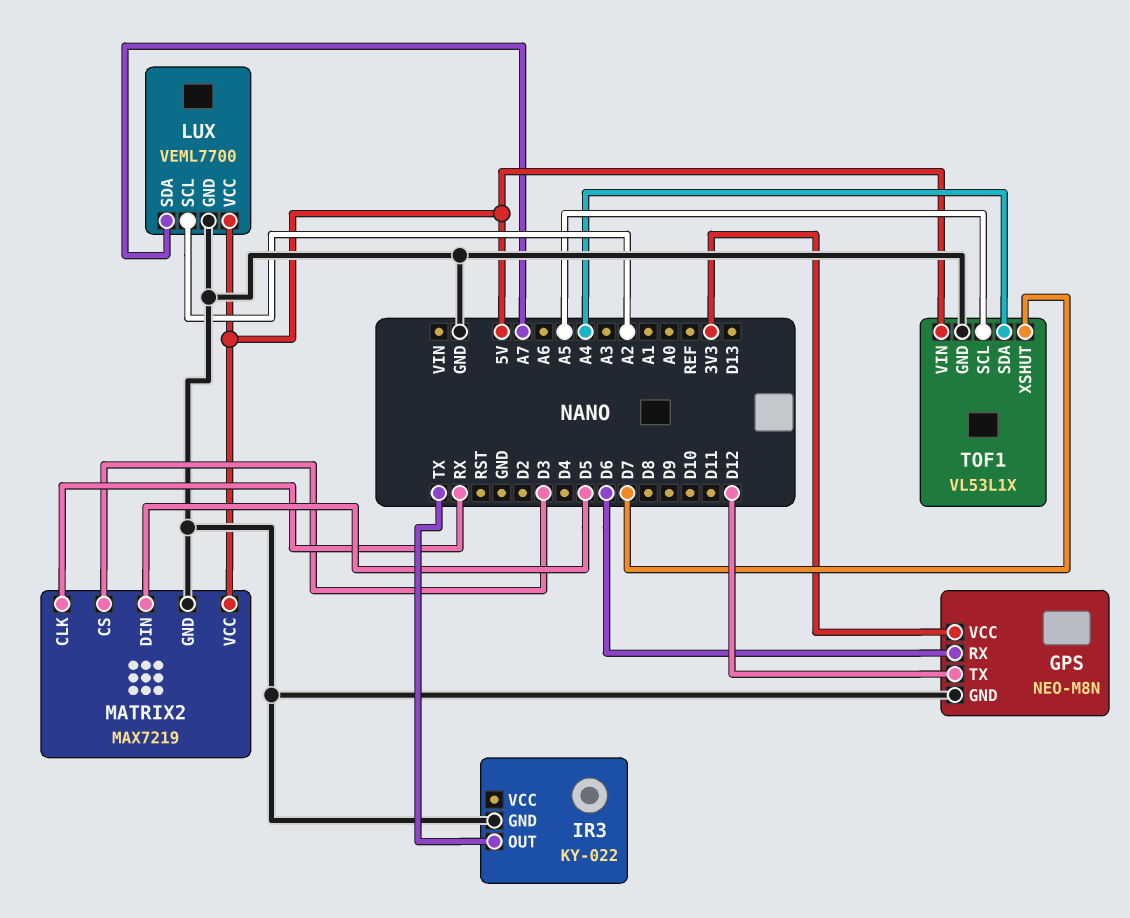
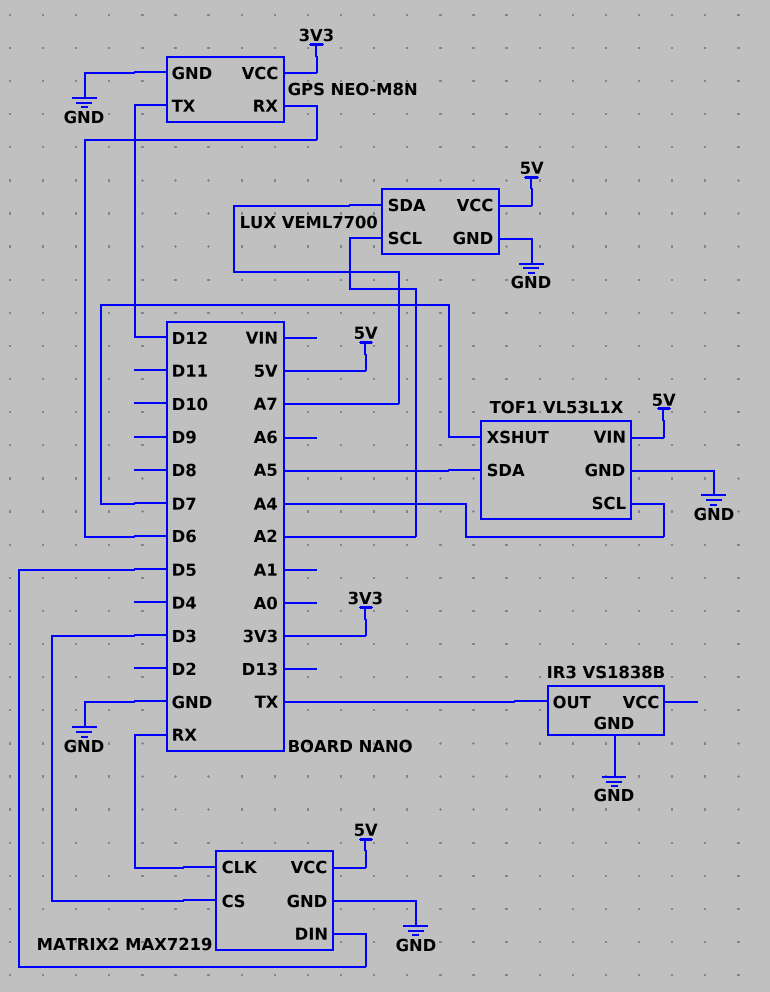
IR3: KY-022 -> VS1838B
TOF1 pin SCL: A5 -> A4
TOF1 pin SDA: A4 -> A5

